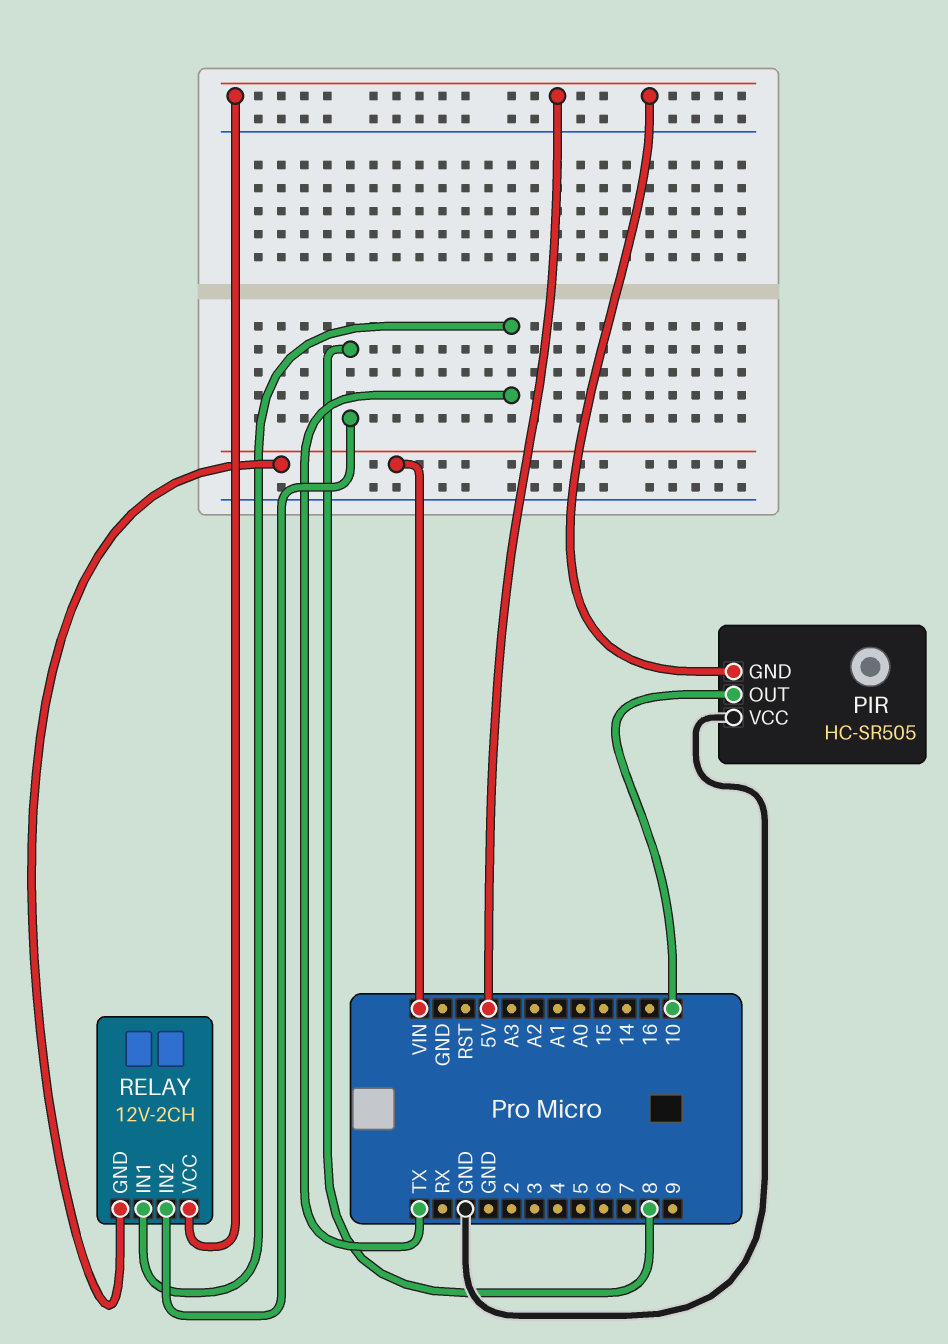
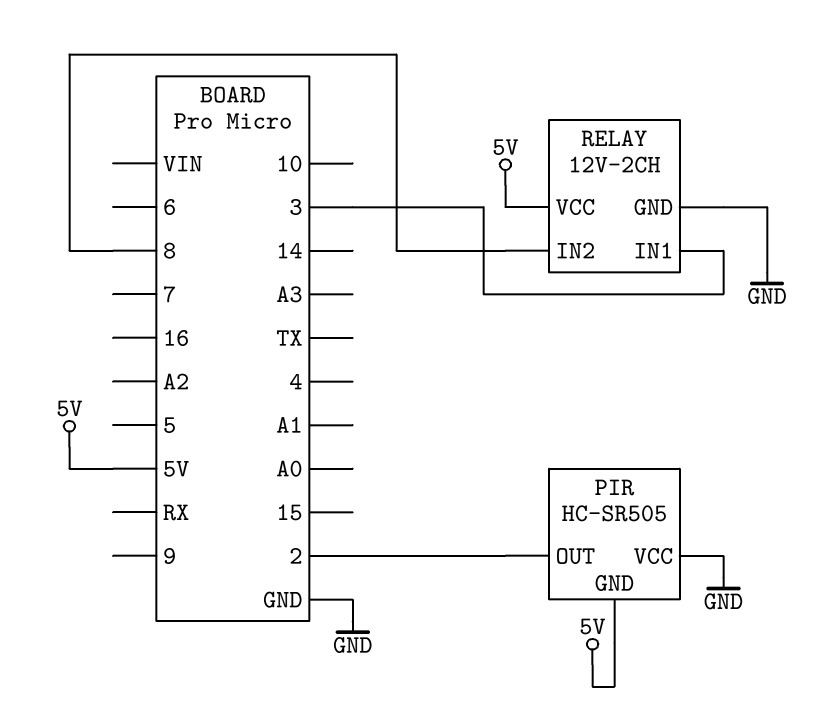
PIR pin OUT: 10 -> 2
RELAY pin GND: VIN -> GND
RELAY pin IN1: TX -> 3

